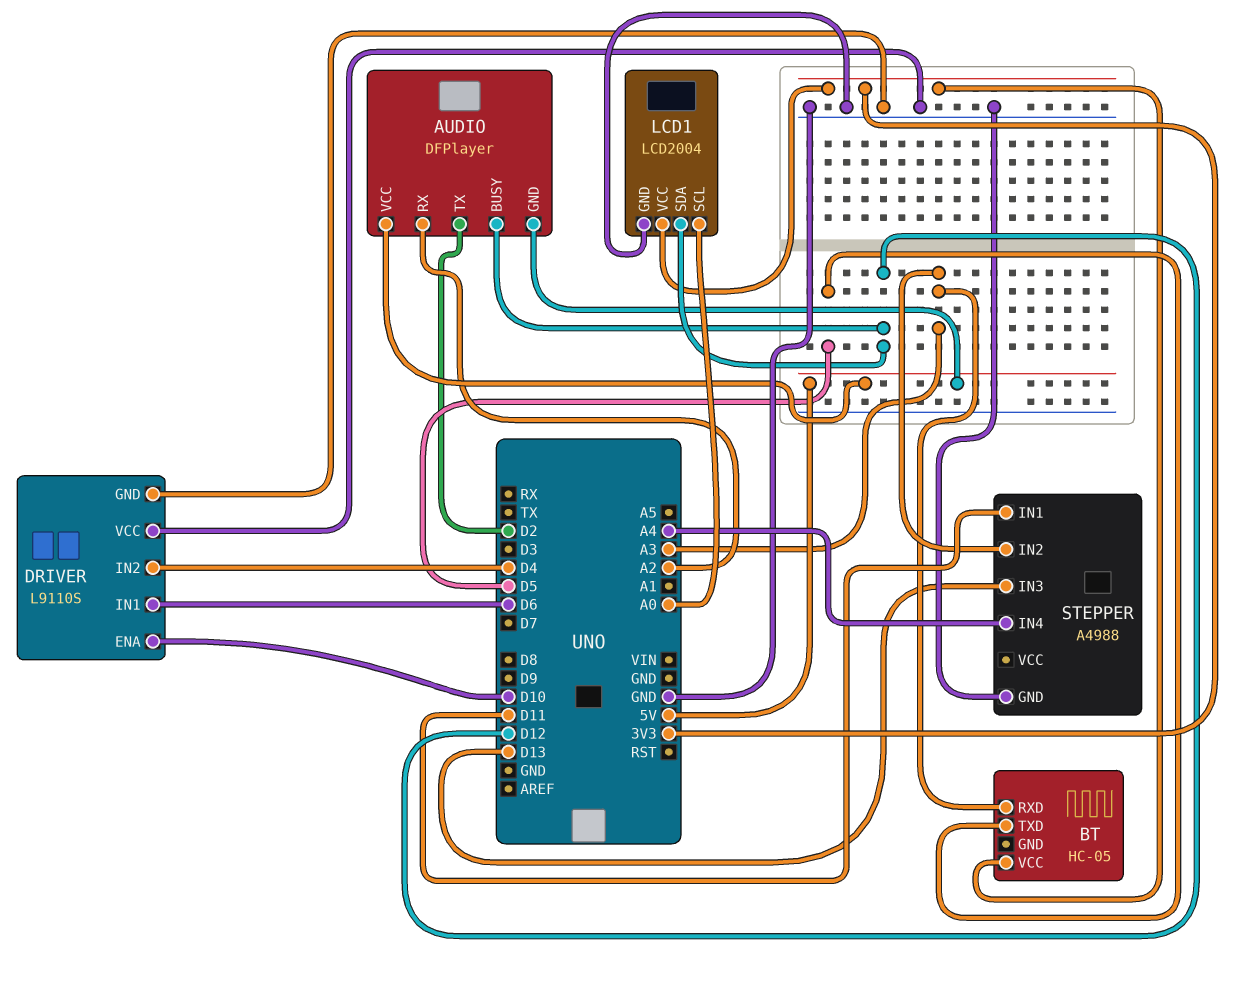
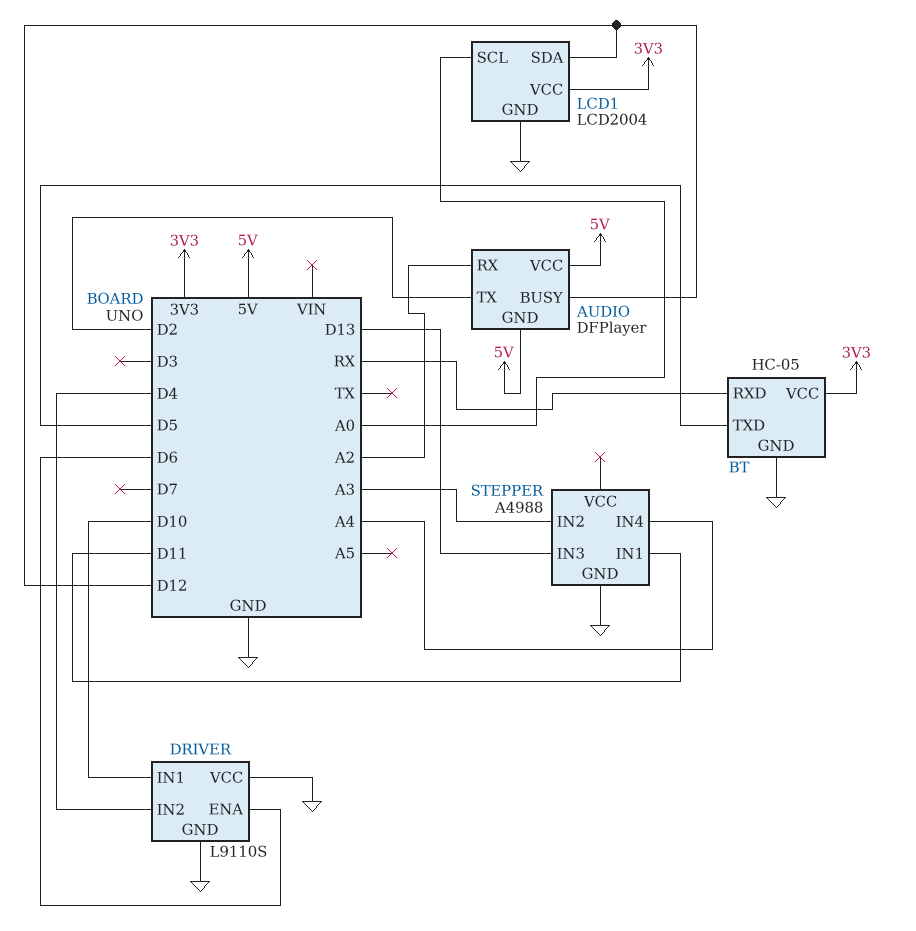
BT pin GND: none -> GND
BT pin RXD: A3 -> RX
DRIVER pin ENA: D10 -> D6
DRIVER pin IN1: D6 -> D10

